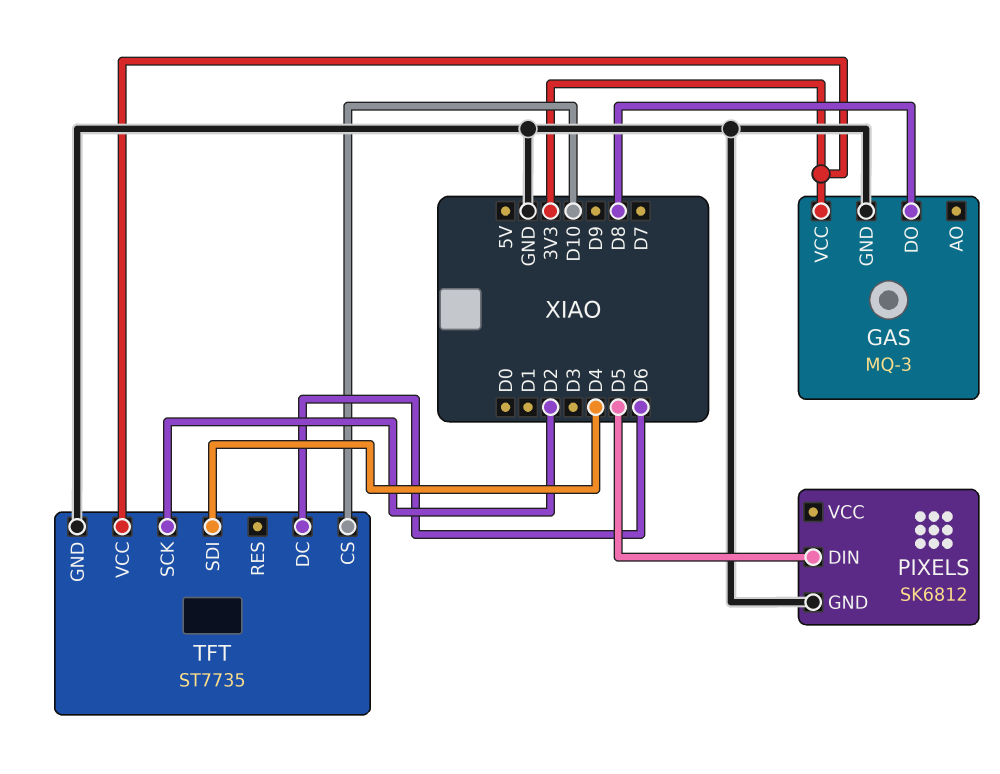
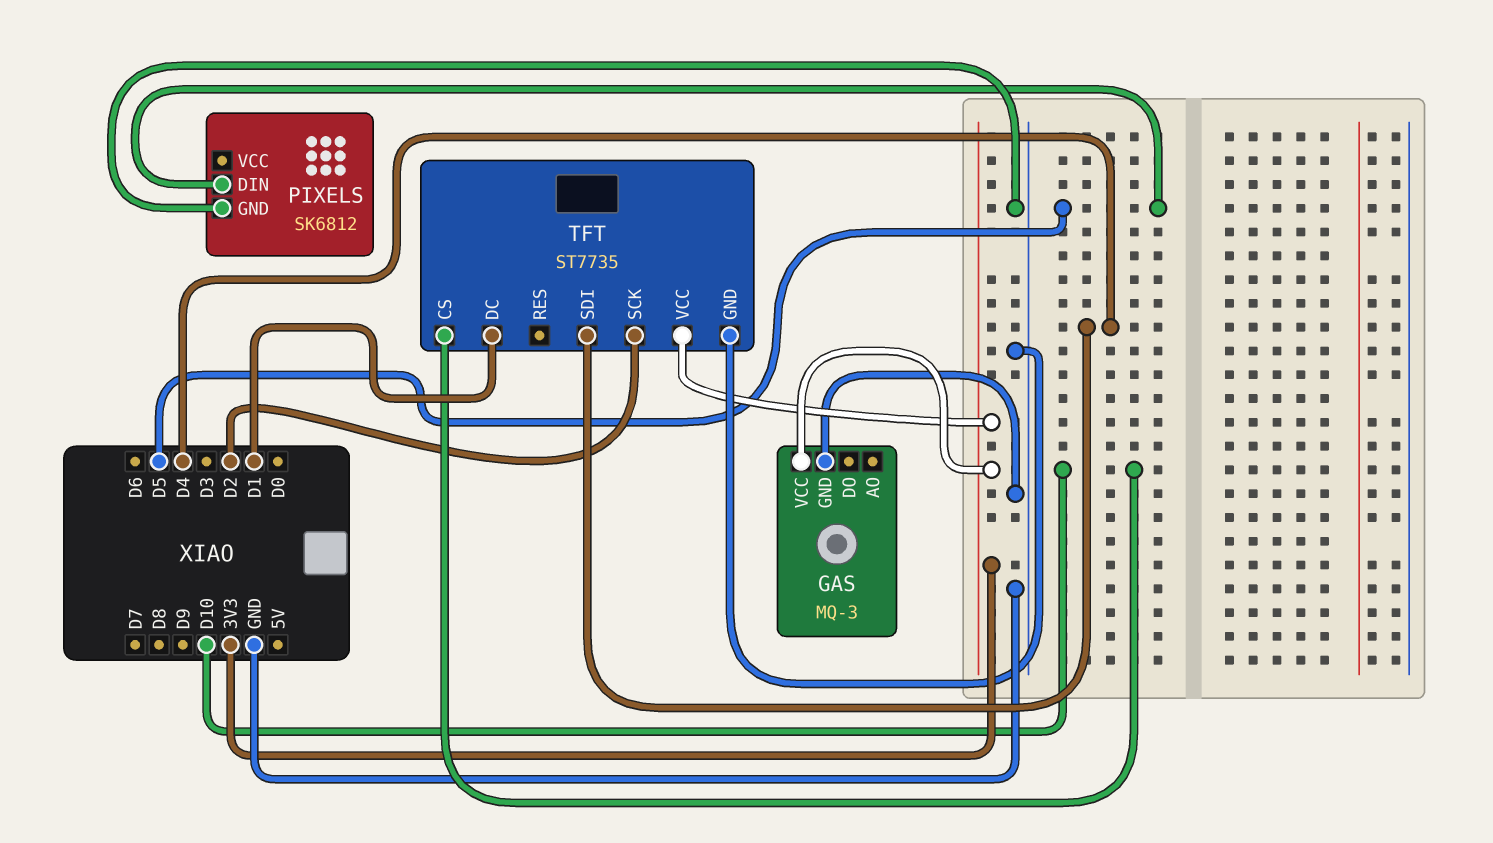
GAS pin DO: D8 -> none
TFT pin DC: D6 -> D1

